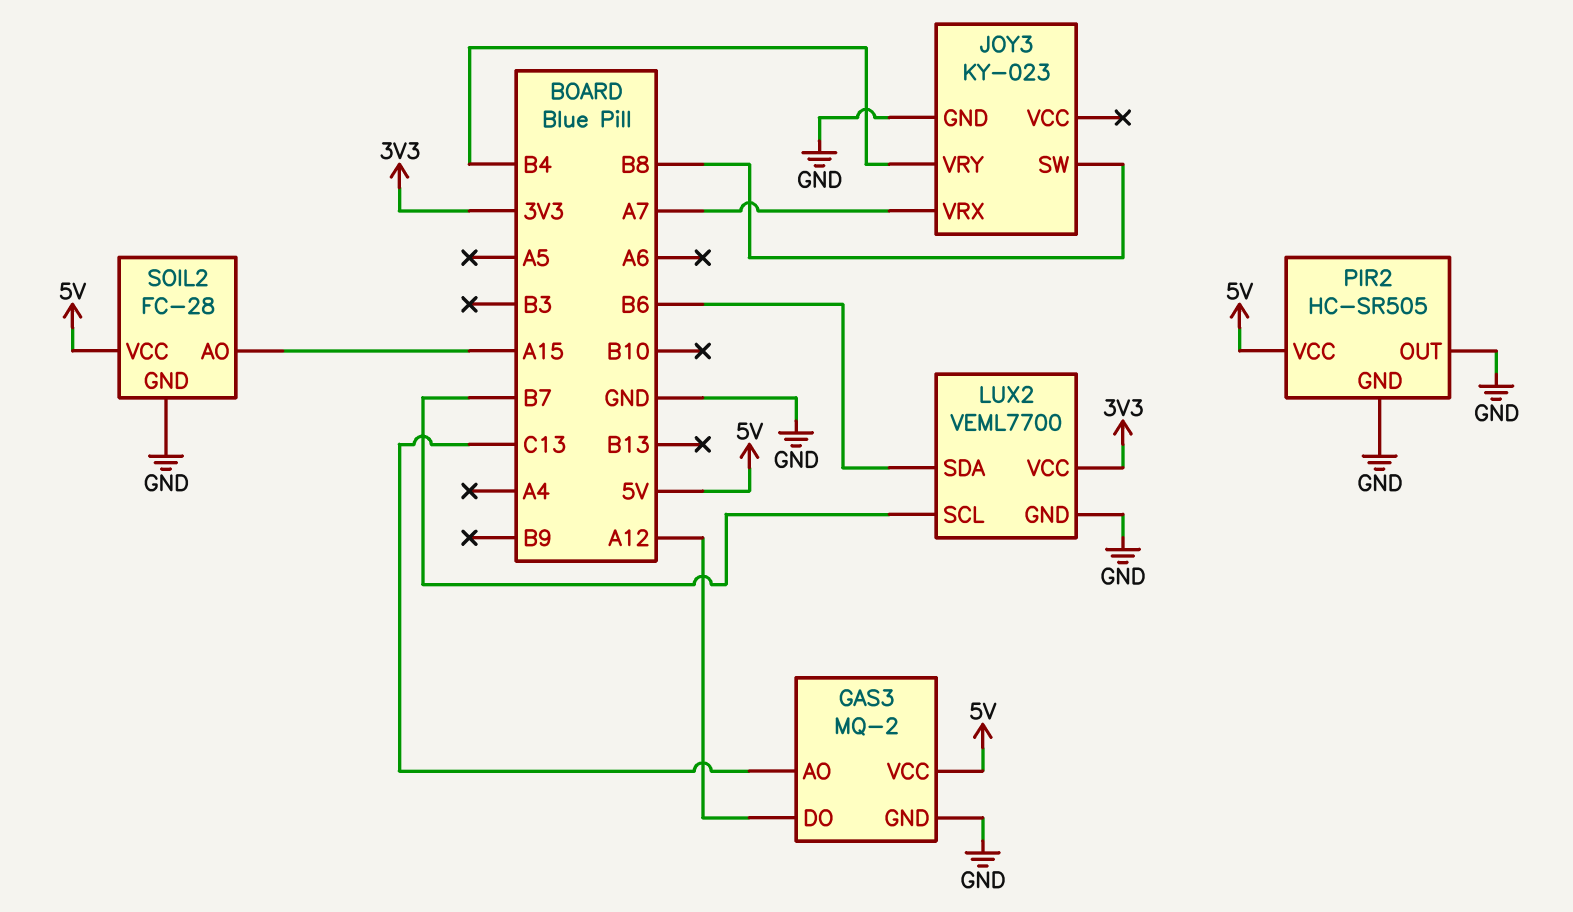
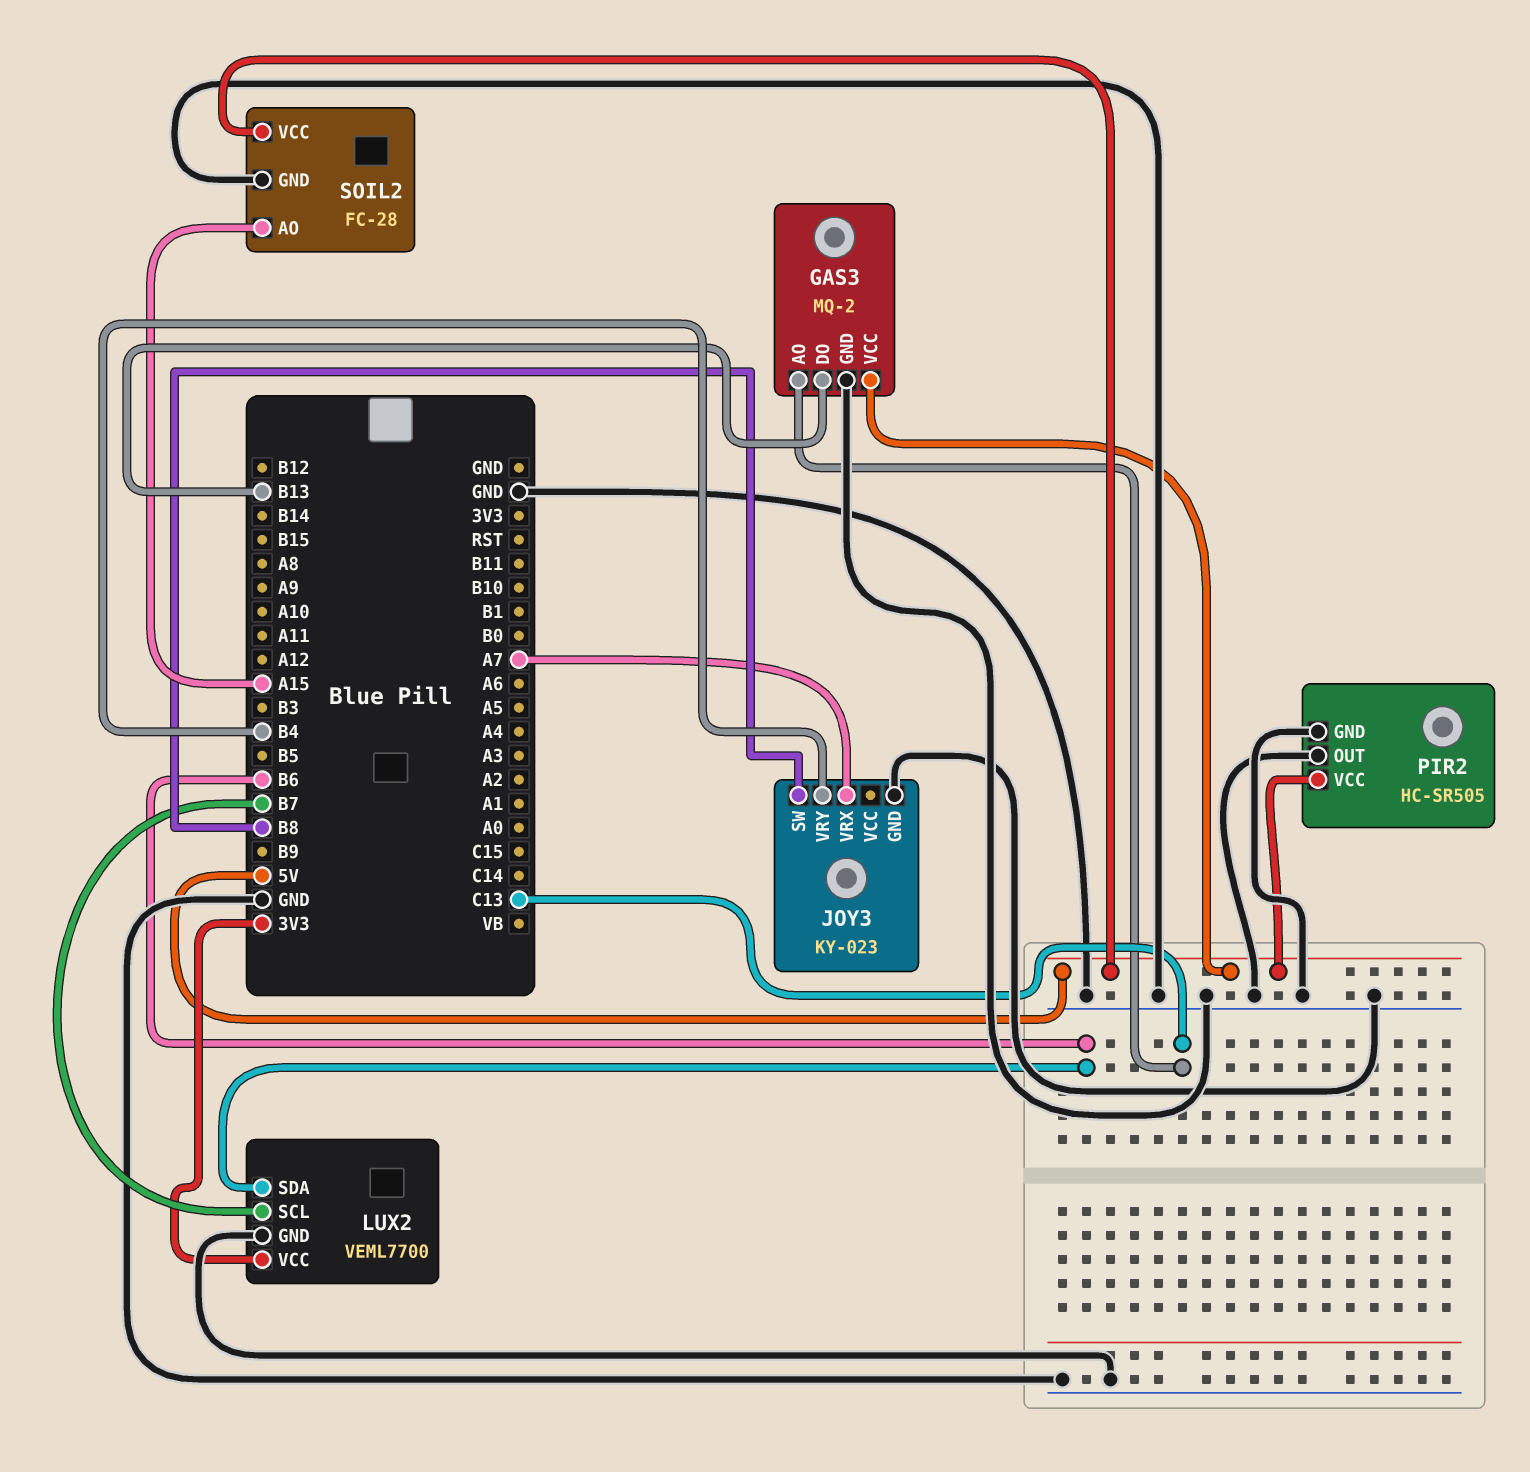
GAS3 pin DO: A12 -> B13

